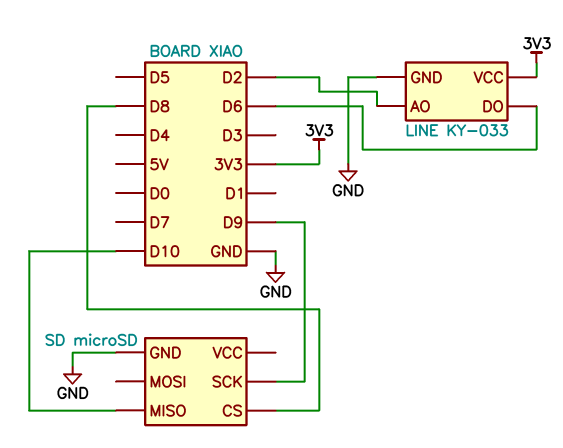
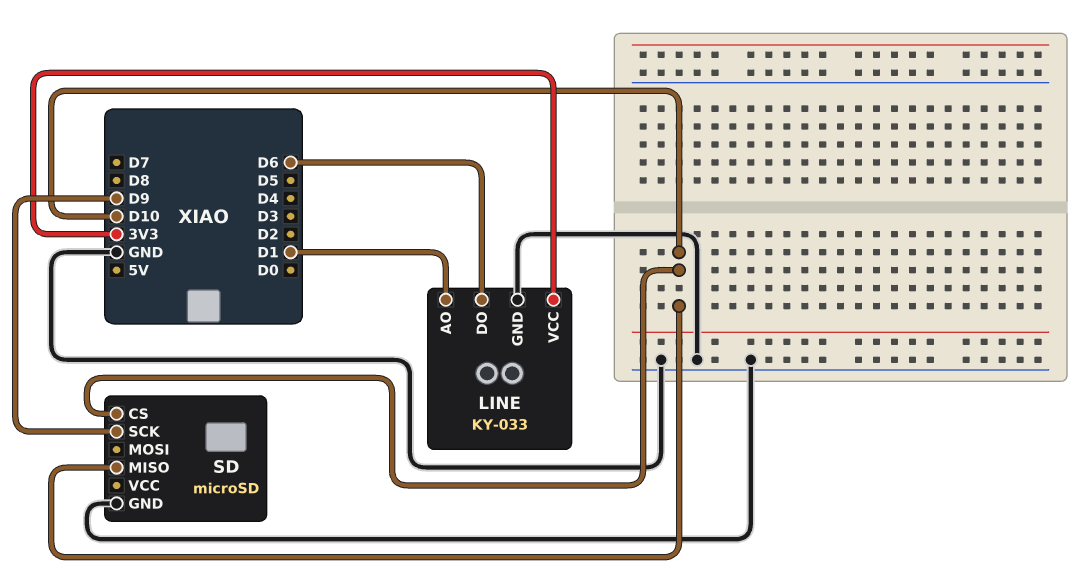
LINE pin AO: D2 -> D1
SD pin CS: D8 -> D10

